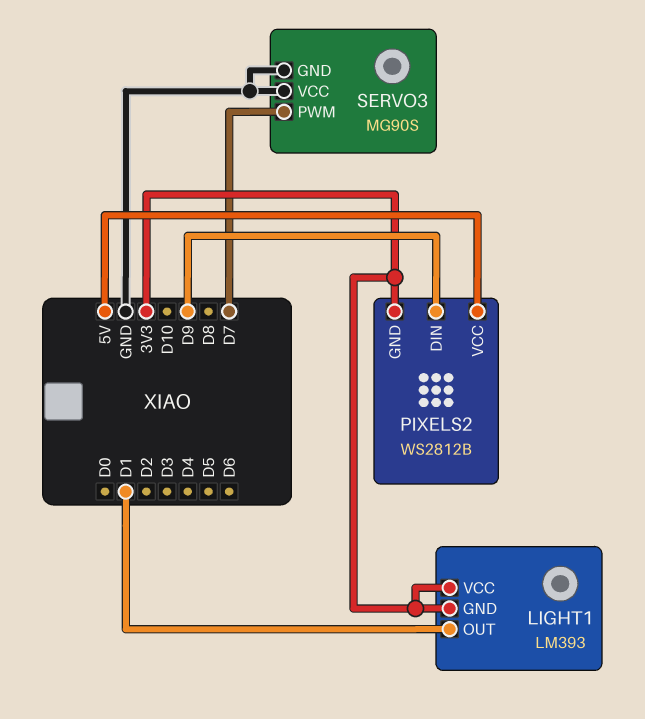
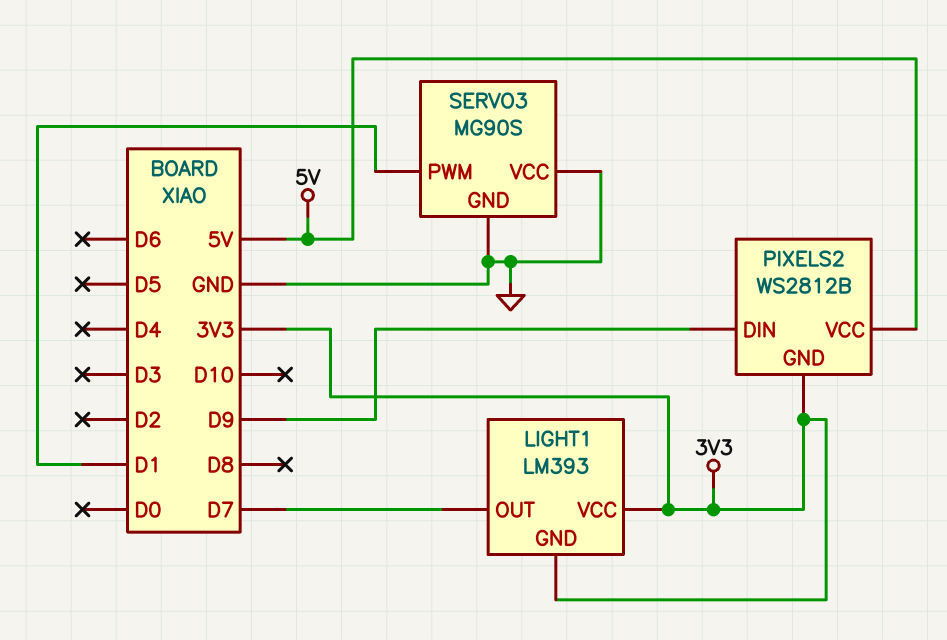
LIGHT1 pin OUT: D1 -> D7
SERVO3 pin PWM: D7 -> D1

